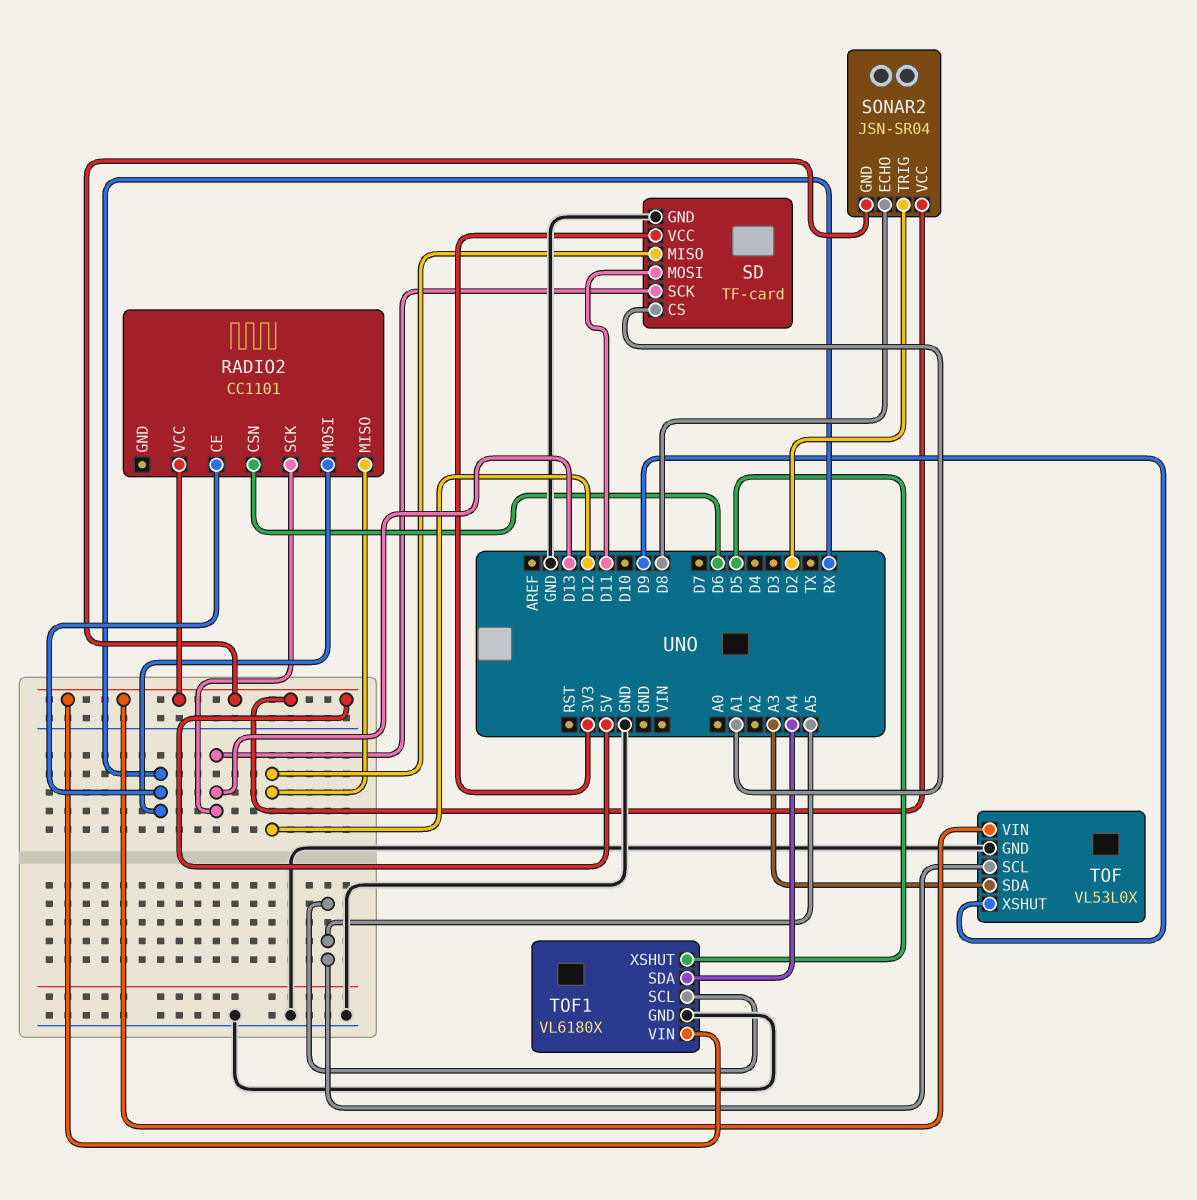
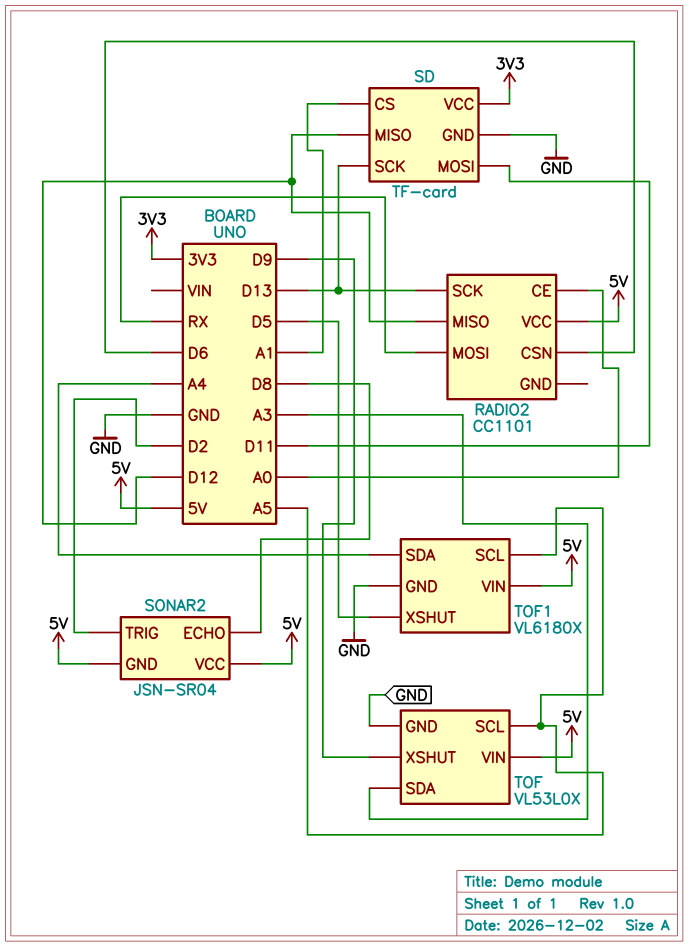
RADIO2 pin CE: RX -> A0

